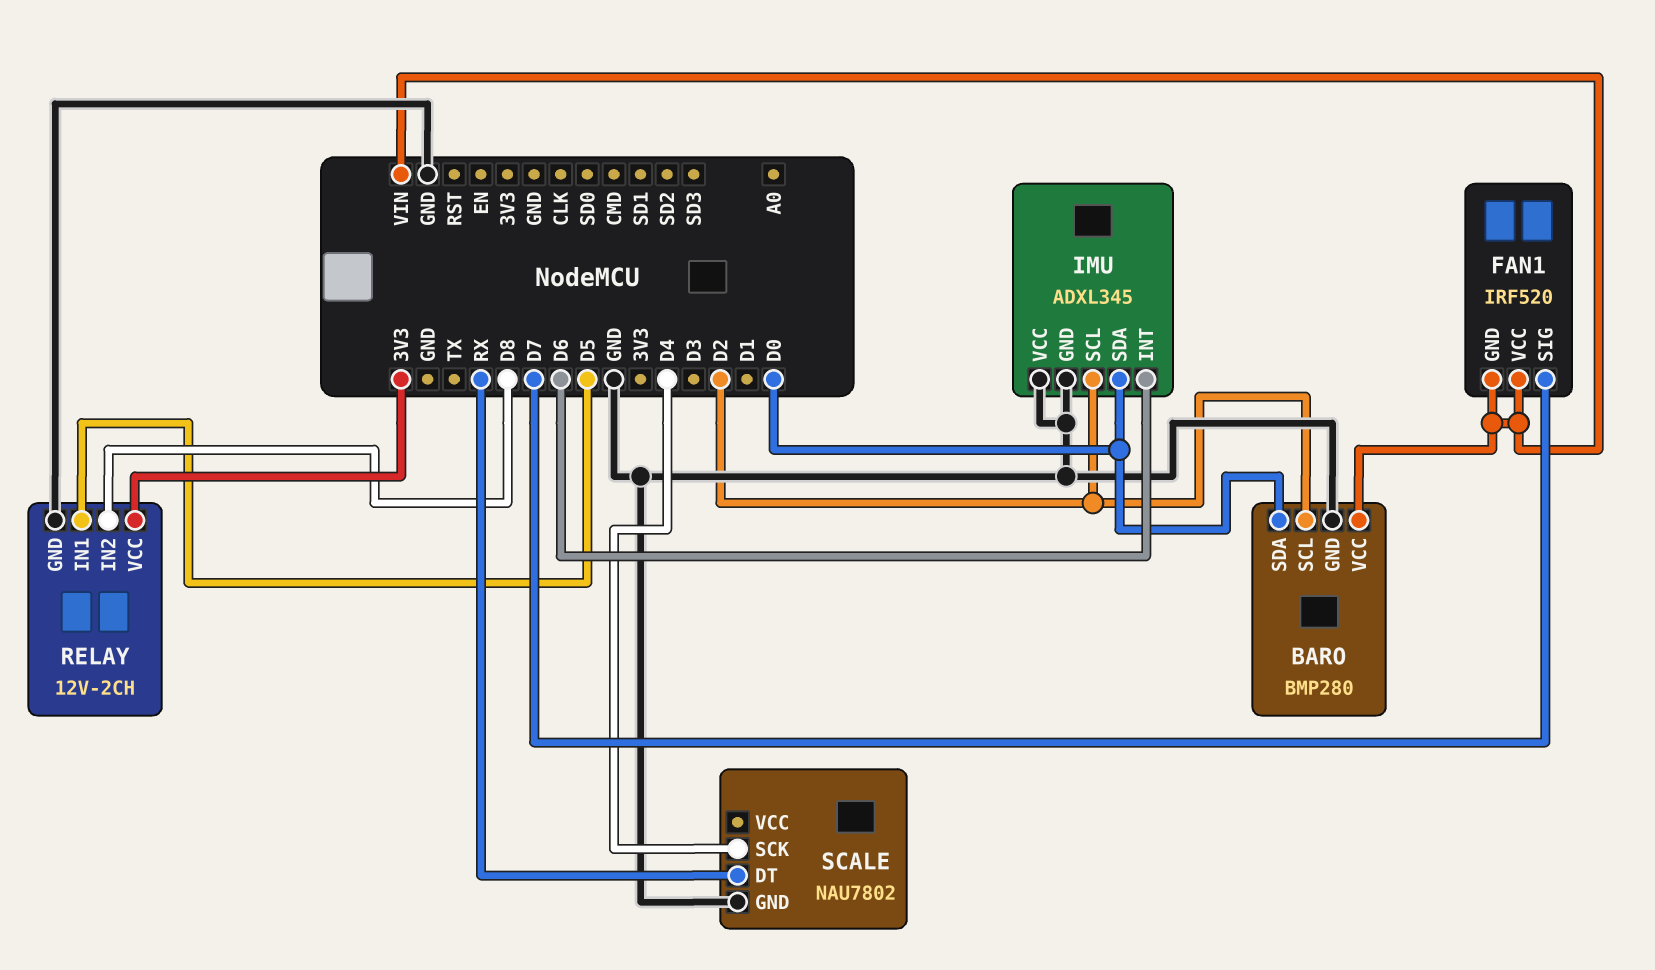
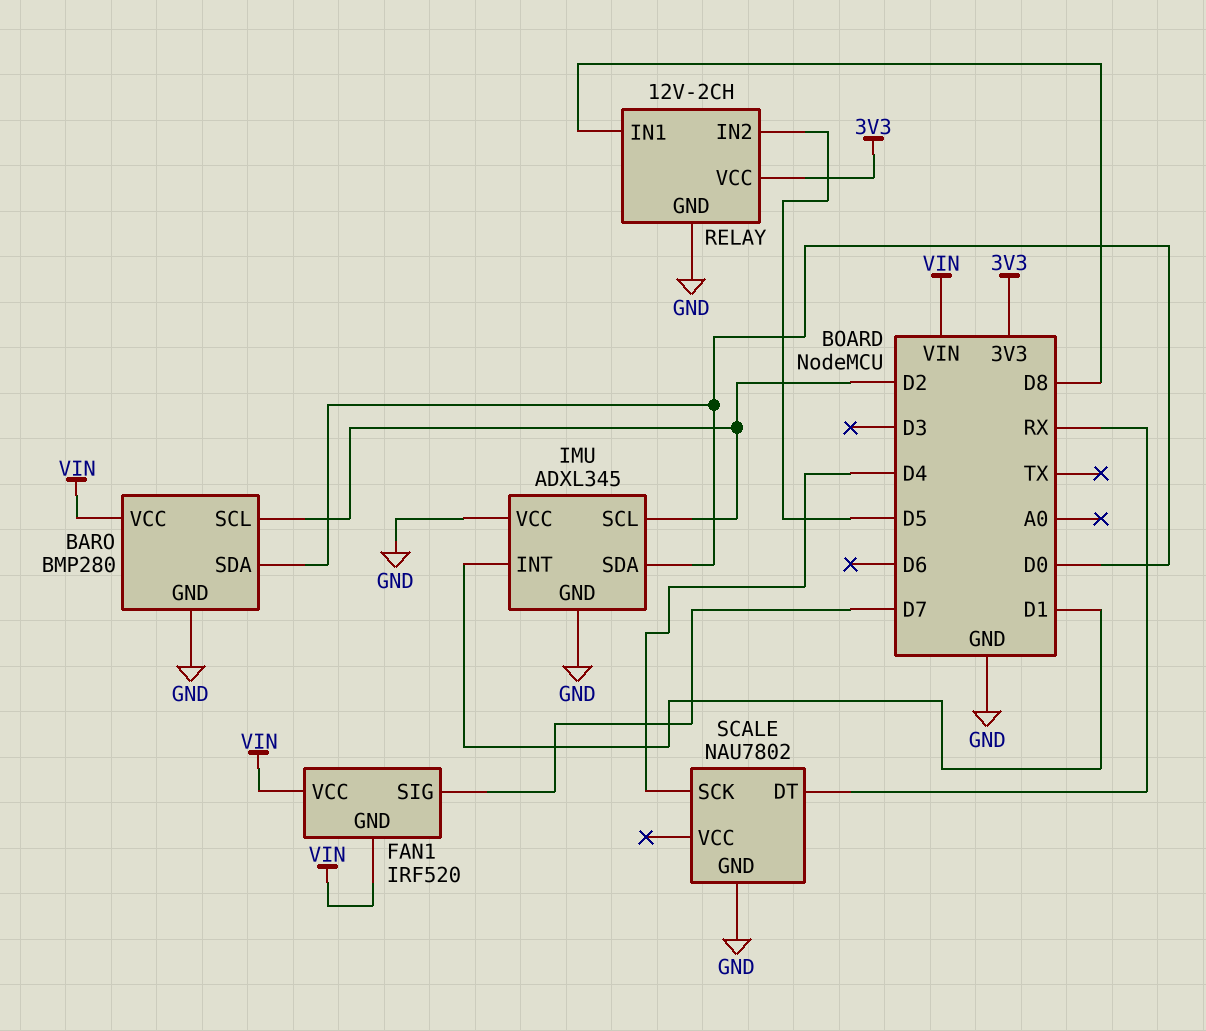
IMU pin INT: D6 -> D1
RELAY pin IN1: D5 -> D8
RELAY pin IN2: D8 -> D5

